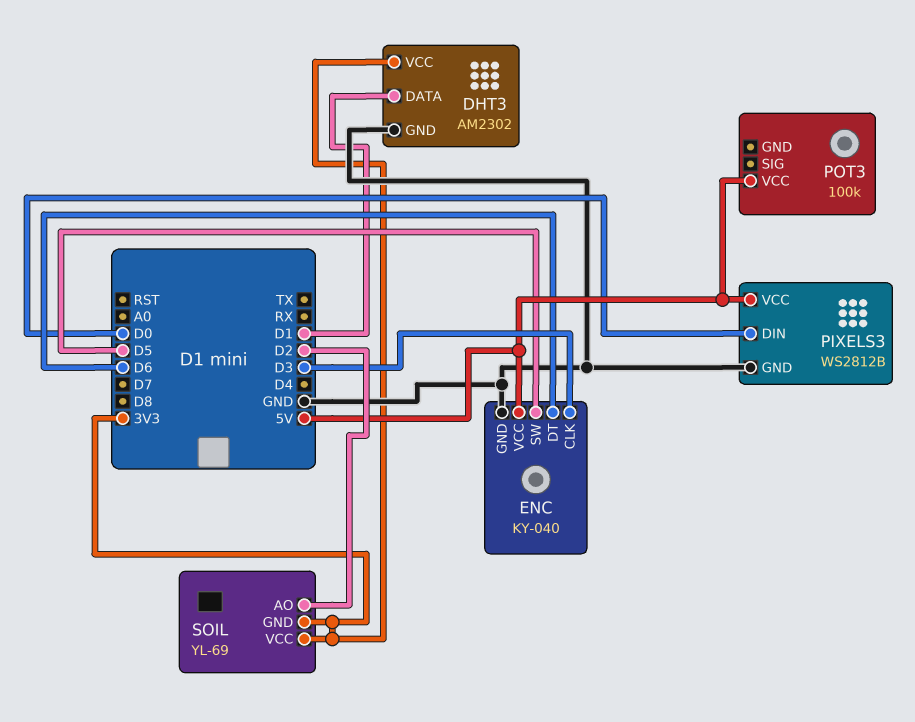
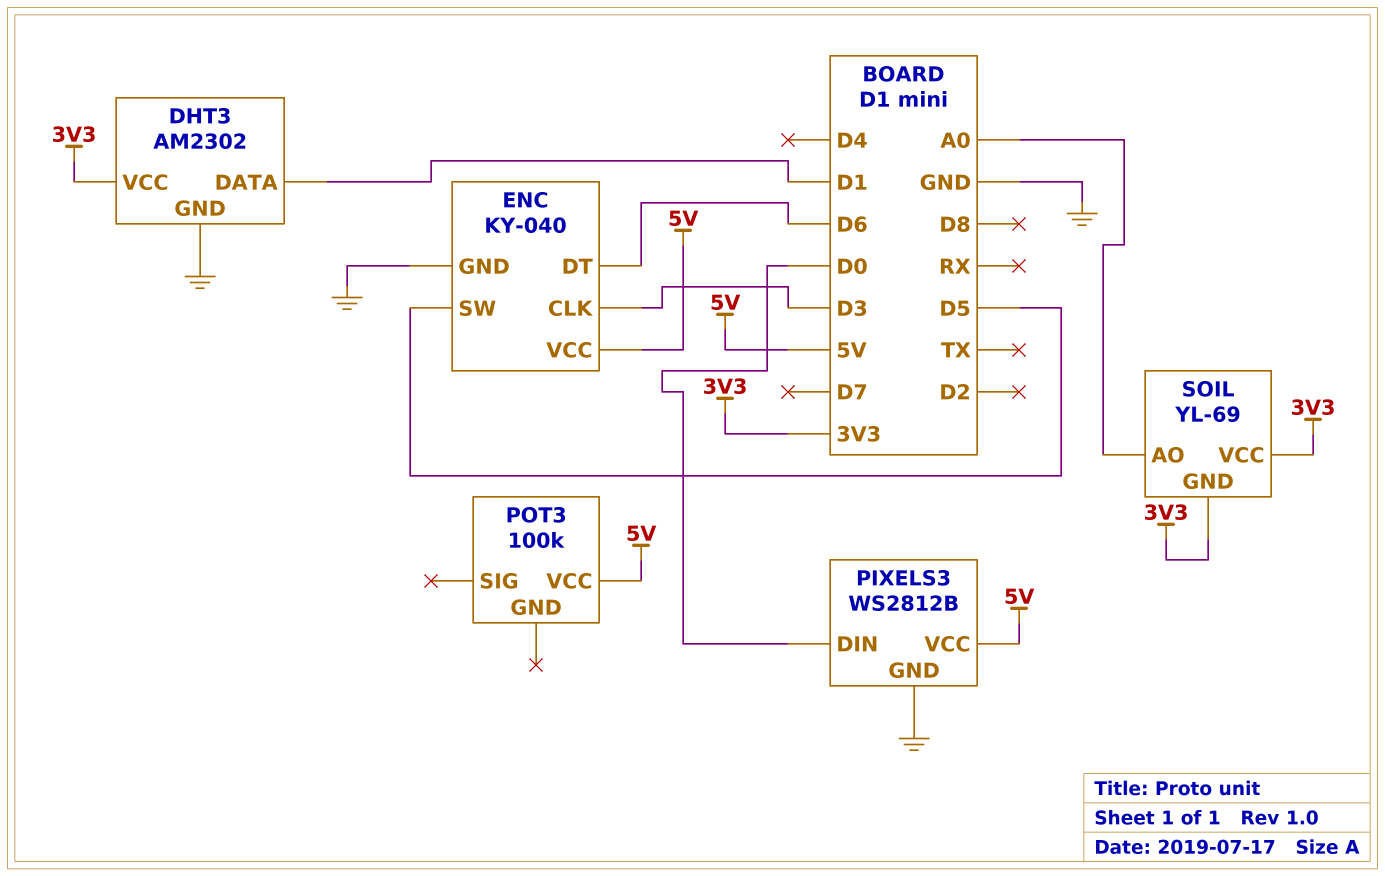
SOIL pin AO: D2 -> A0

